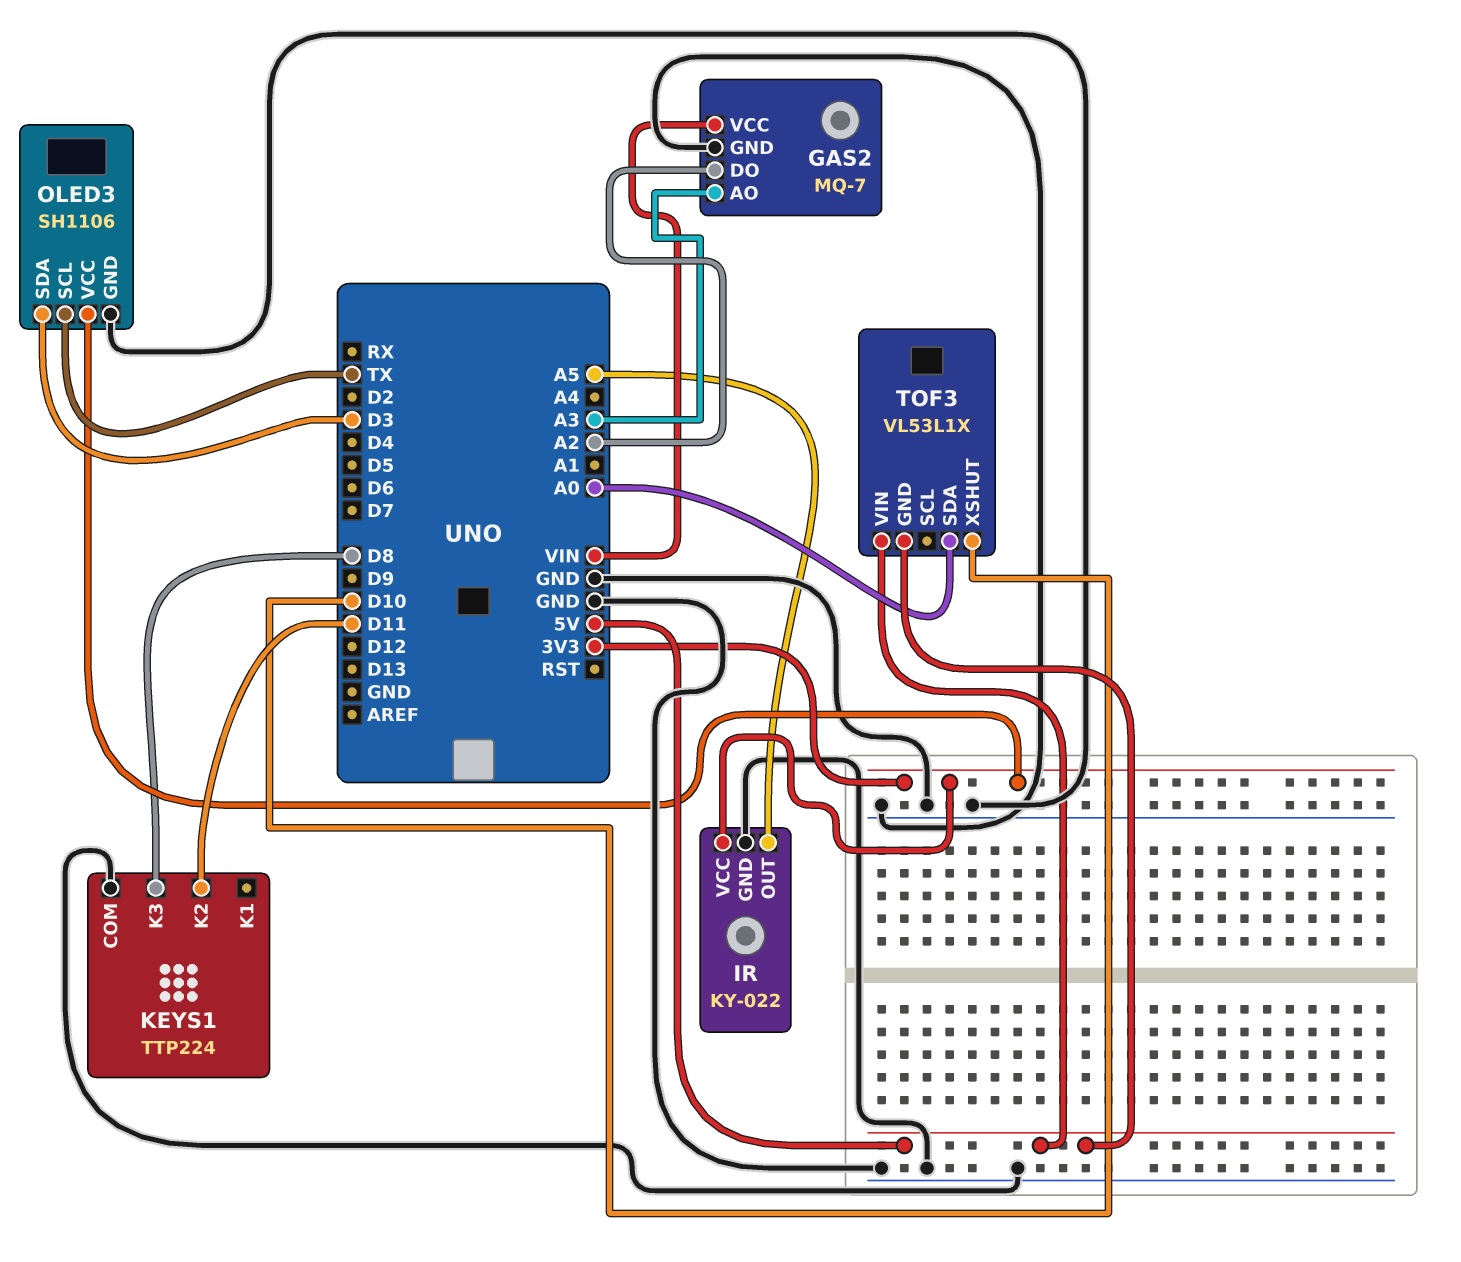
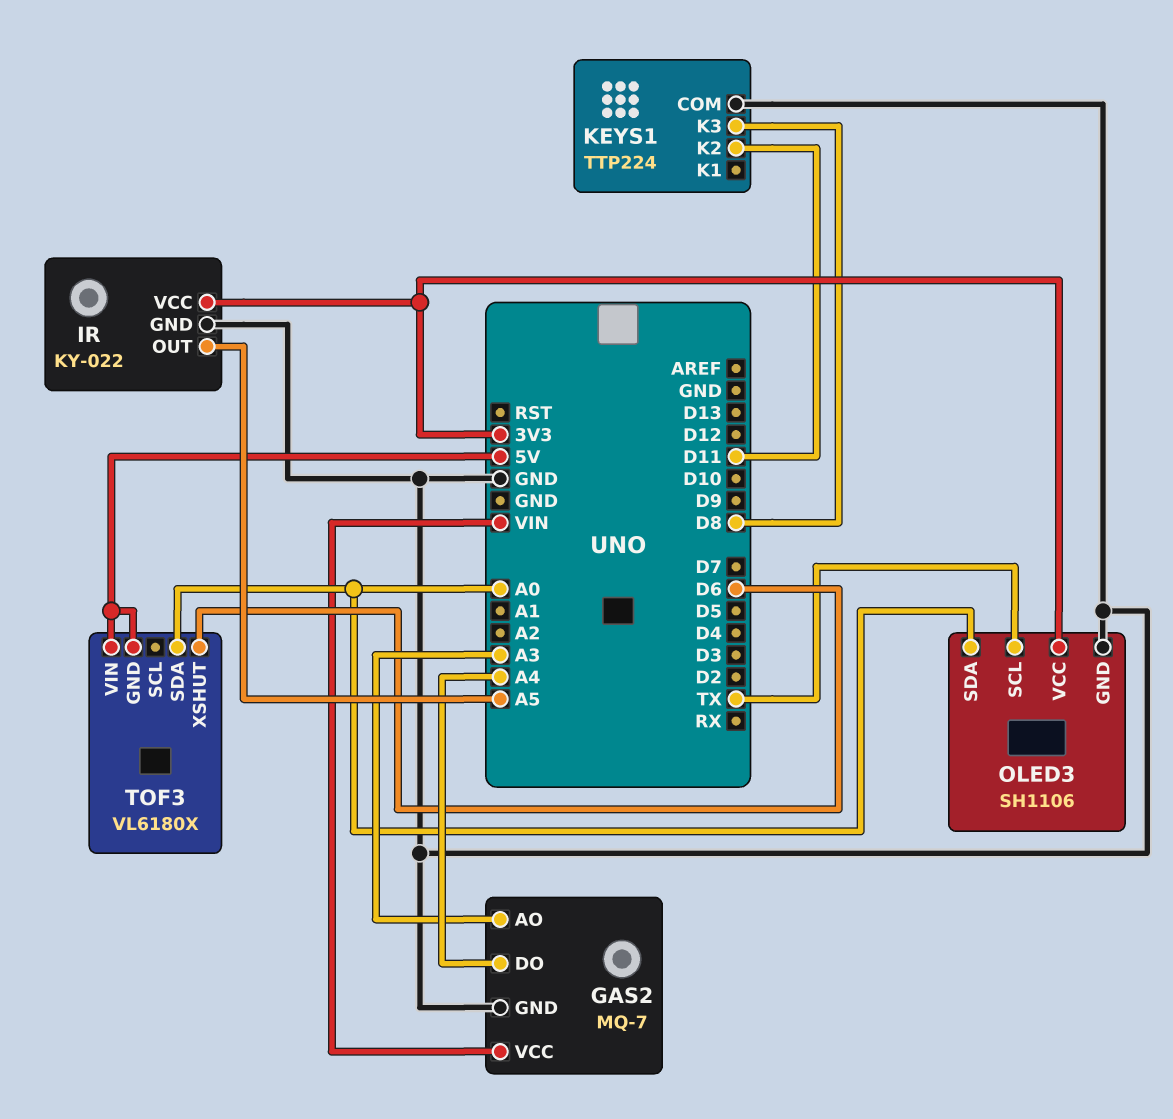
GAS2 pin DO: A2 -> A4
OLED3 pin SDA: D3 -> A0
TOF3: VL53L1X -> VL6180X
TOF3 pin XSHUT: D10 -> D6

